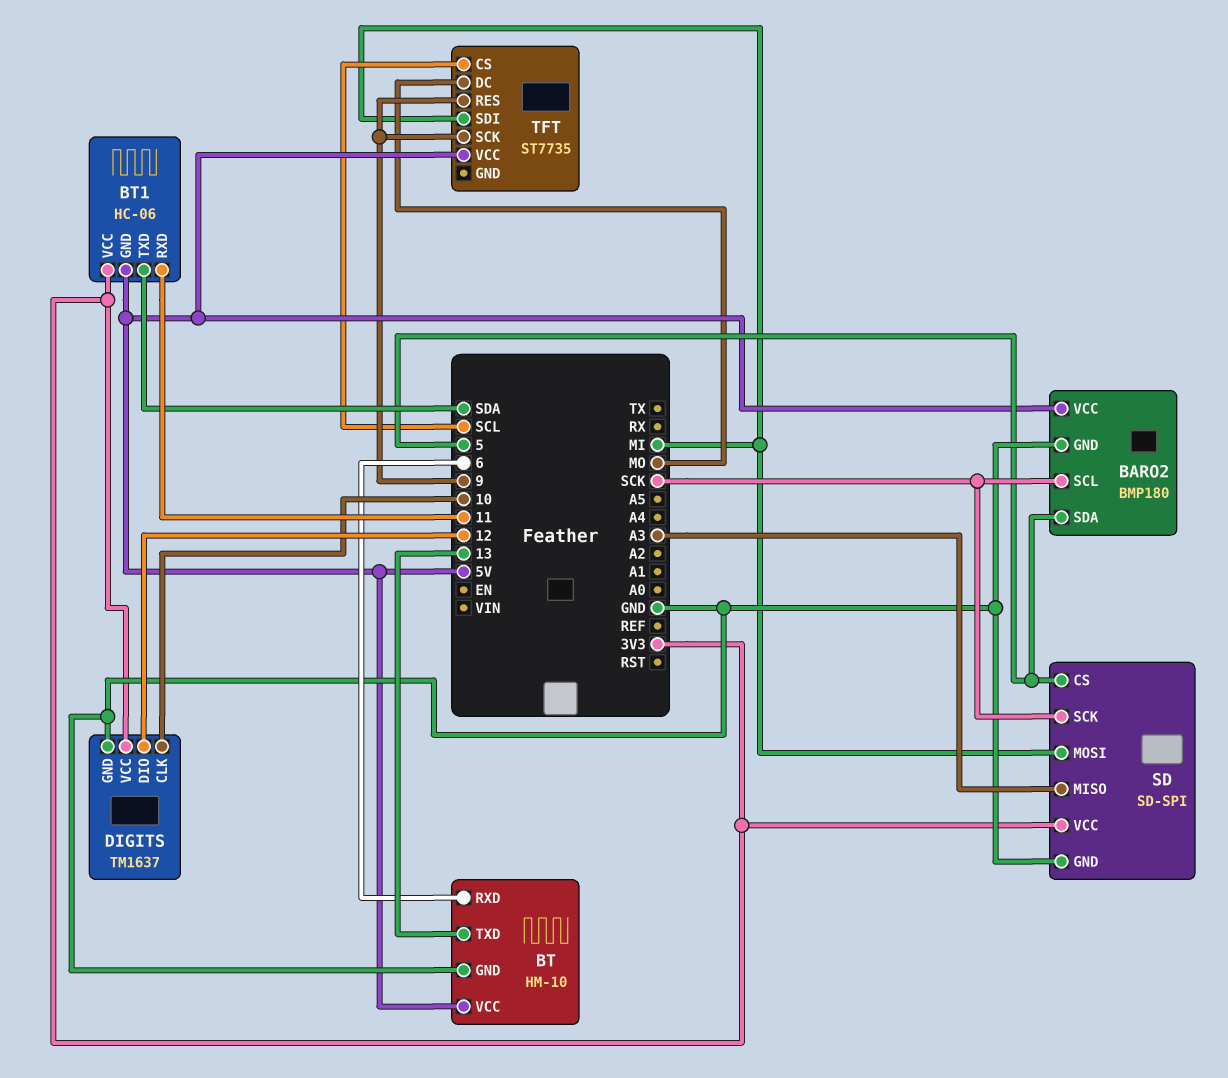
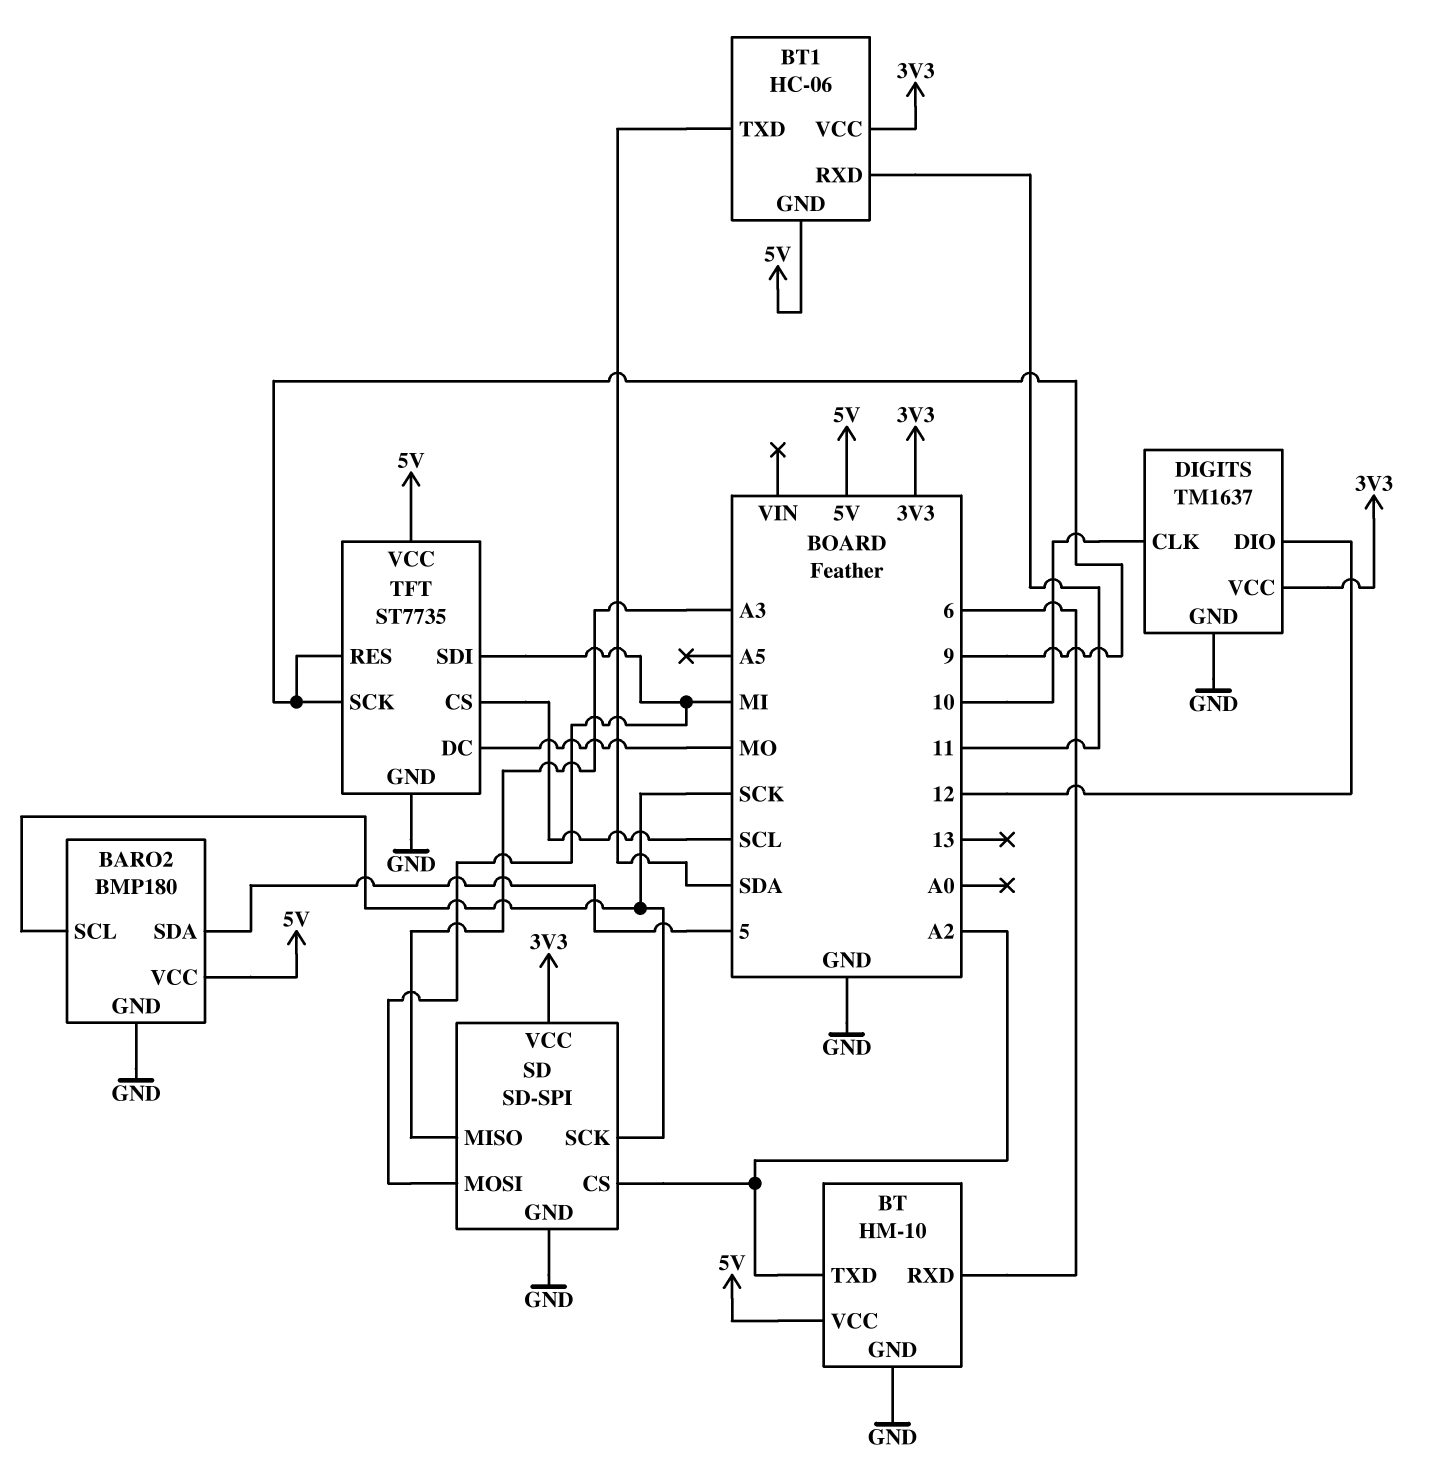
BT pin TXD: 13 -> A2
SD pin CS: 5 -> A2
TFT pin GND: none -> GND

